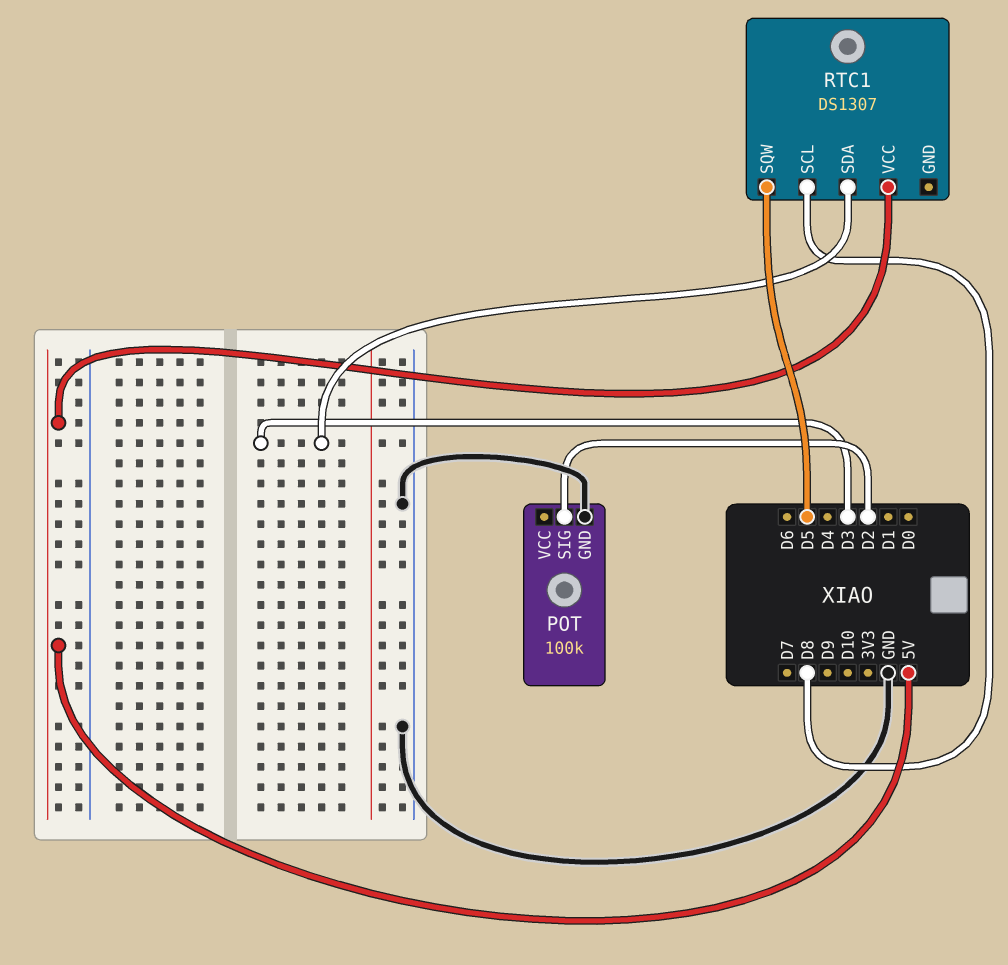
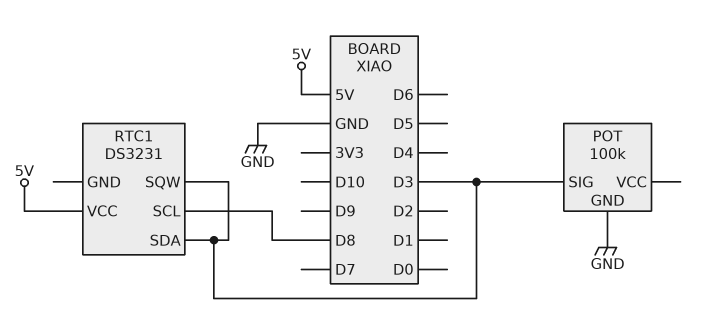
POT pin SIG: D2 -> D3
RTC1: DS1307 -> DS3231
RTC1 pin SQW: D5 -> D3

